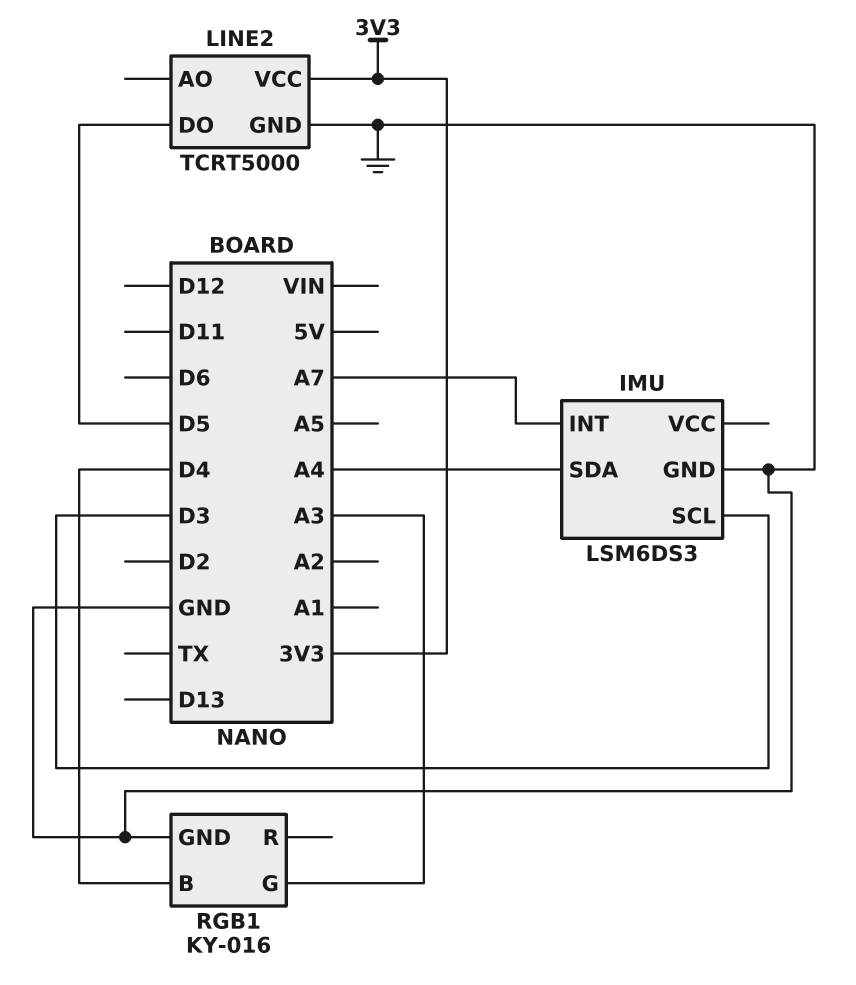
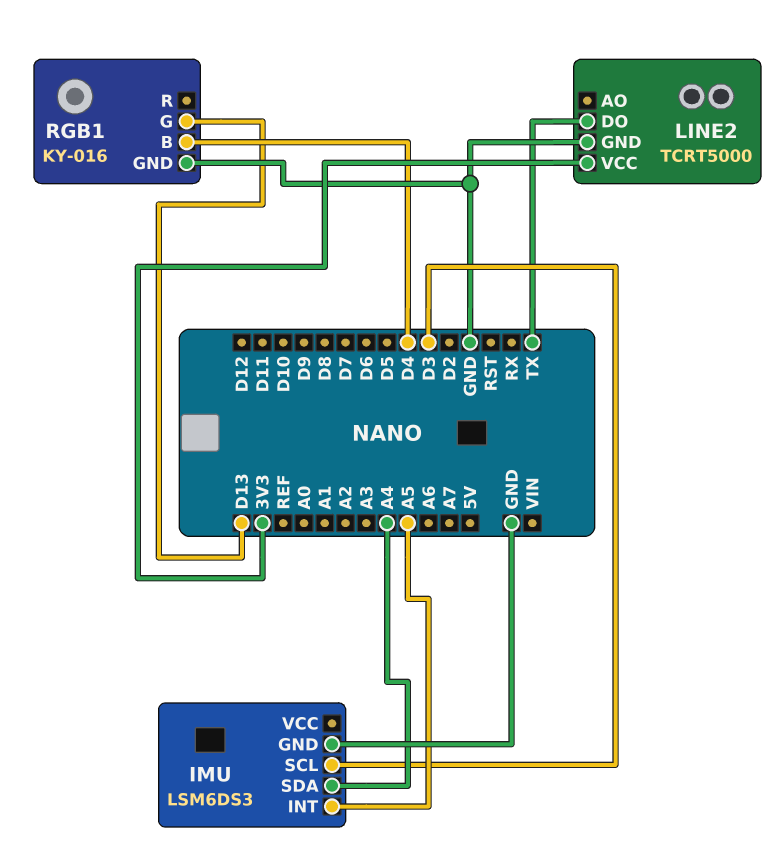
IMU pin INT: A7 -> A5
LINE2 pin DO: D5 -> TX
RGB1 pin G: A3 -> D13

